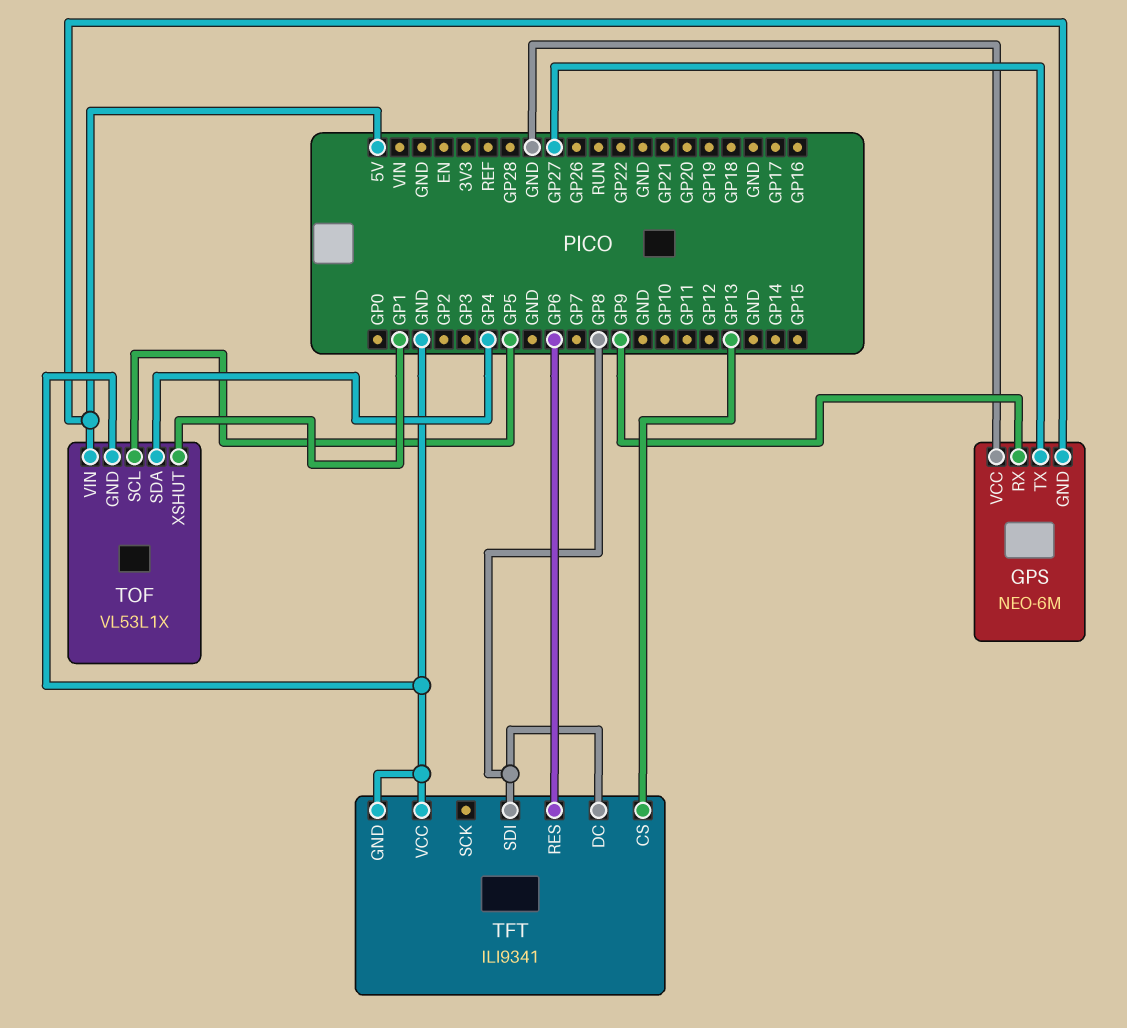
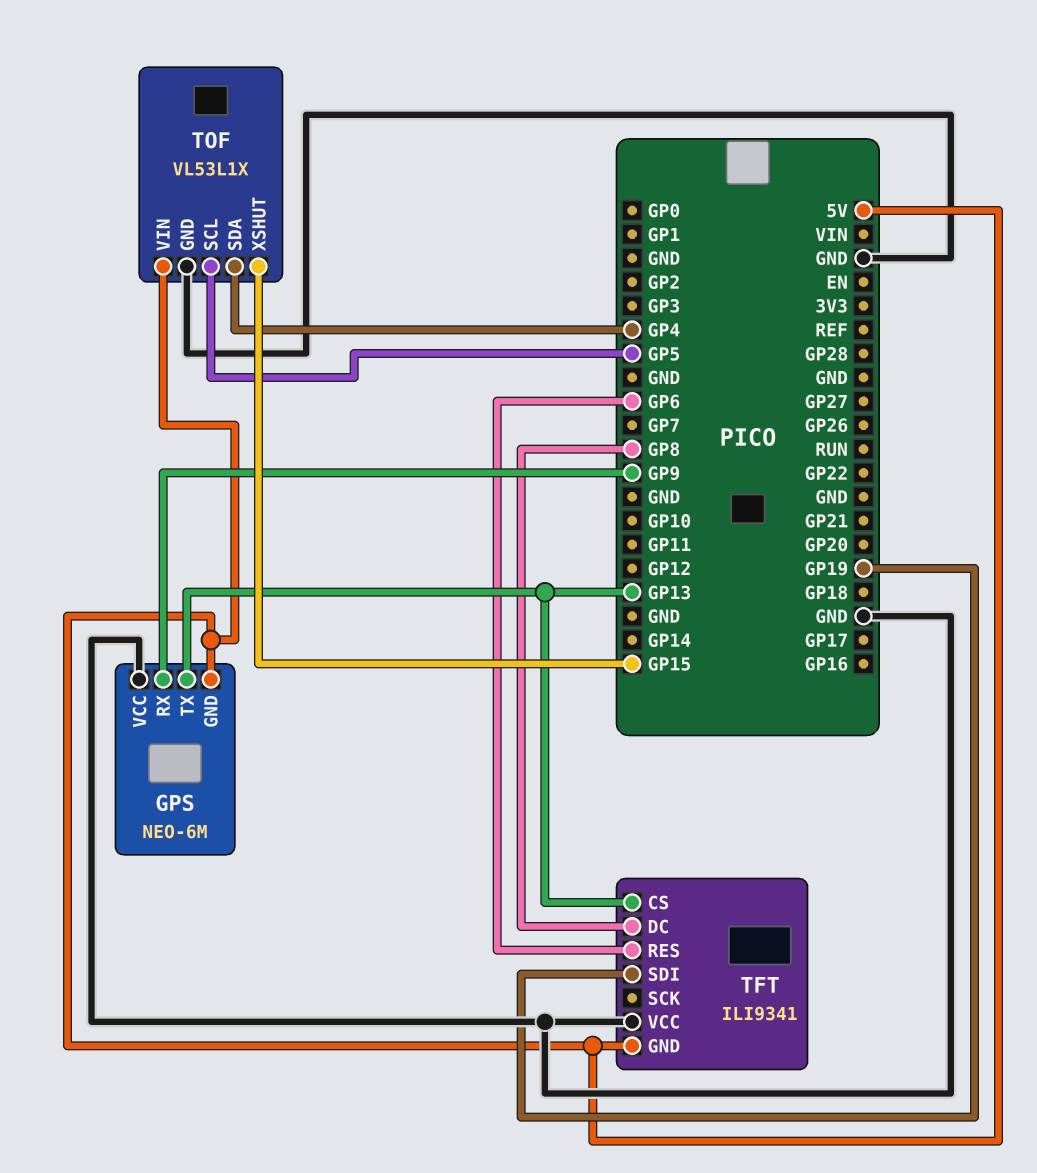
GPS pin TX: GP27 -> GP13
TFT pin GND: GND -> 5V
TFT pin SDI: GP8 -> GP19
TOF pin XSHUT: GP1 -> GP15

